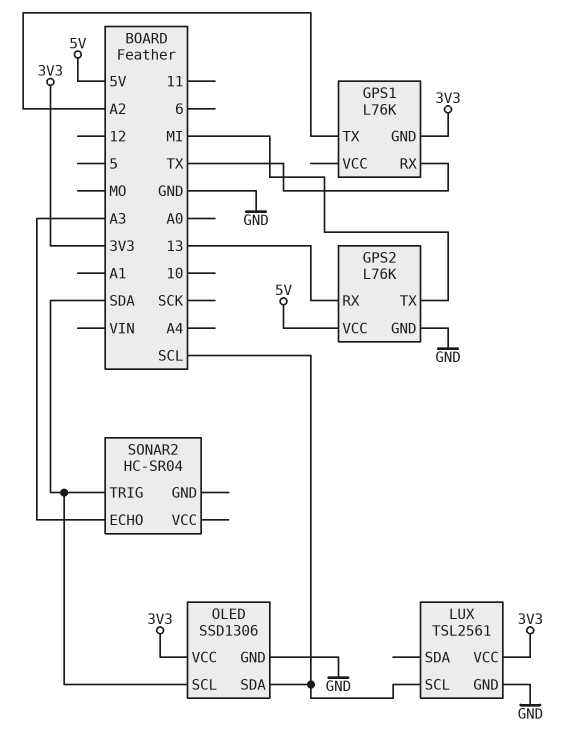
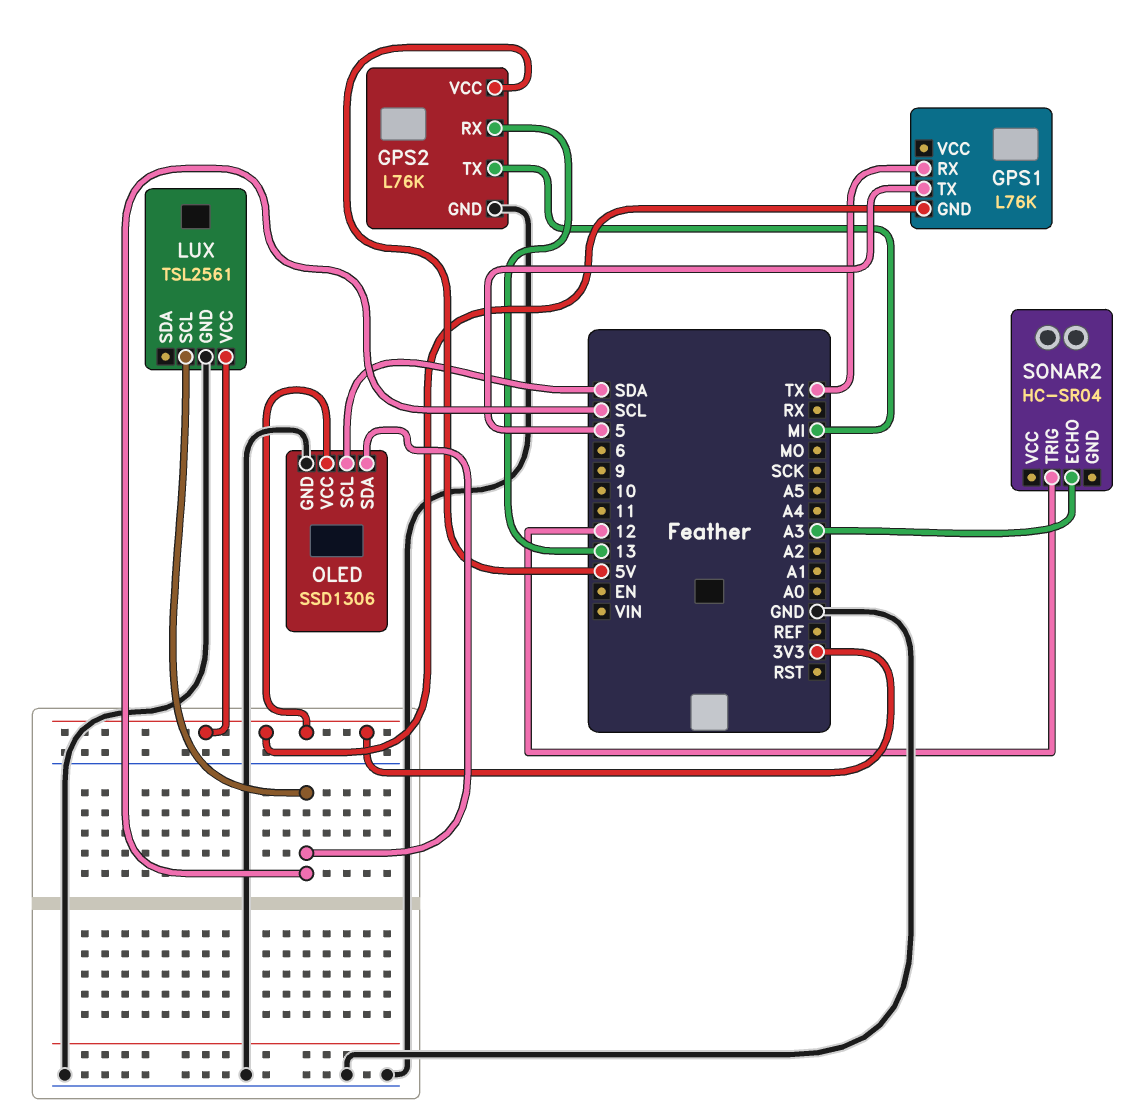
GPS1 pin TX: A2 -> 5
SONAR2 pin TRIG: SDA -> 12

